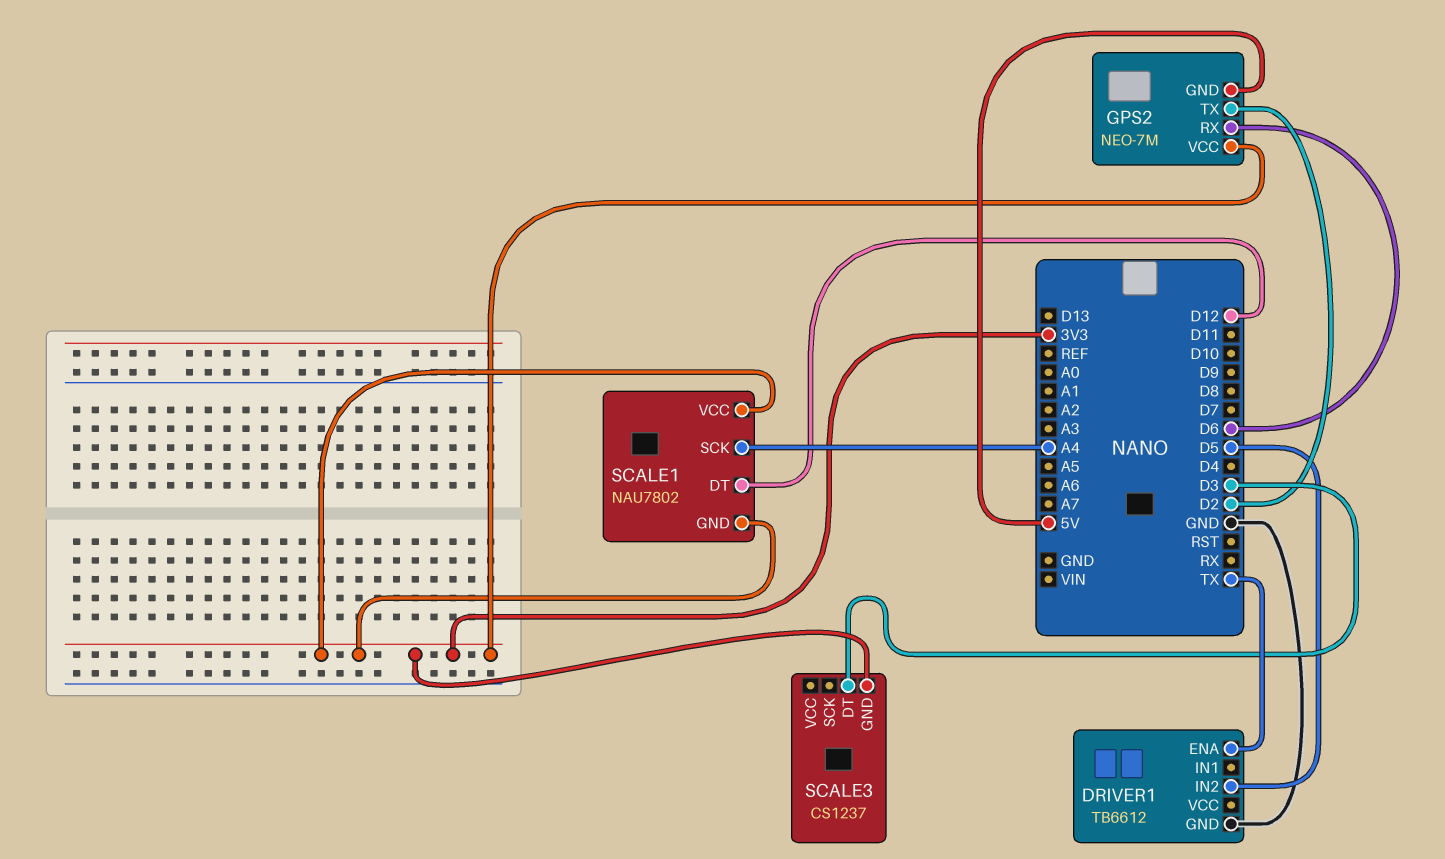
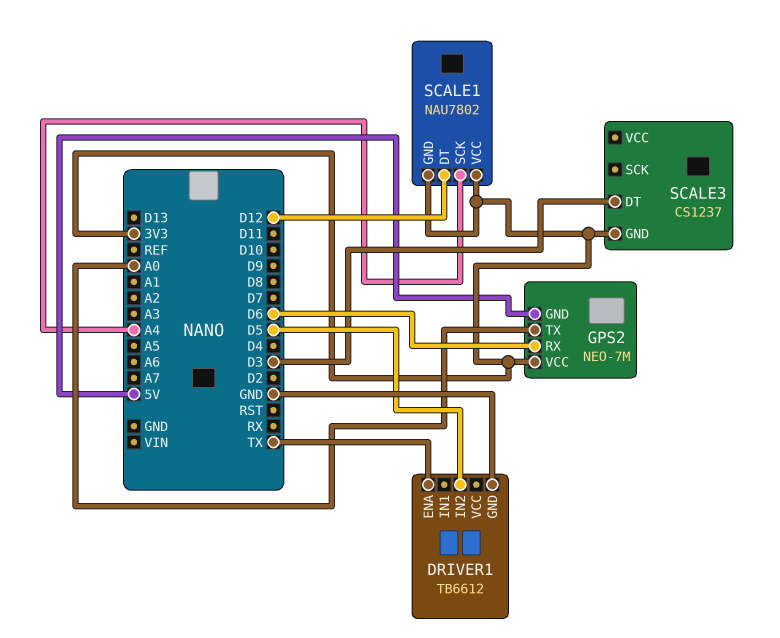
GPS2 pin TX: D2 -> A0

